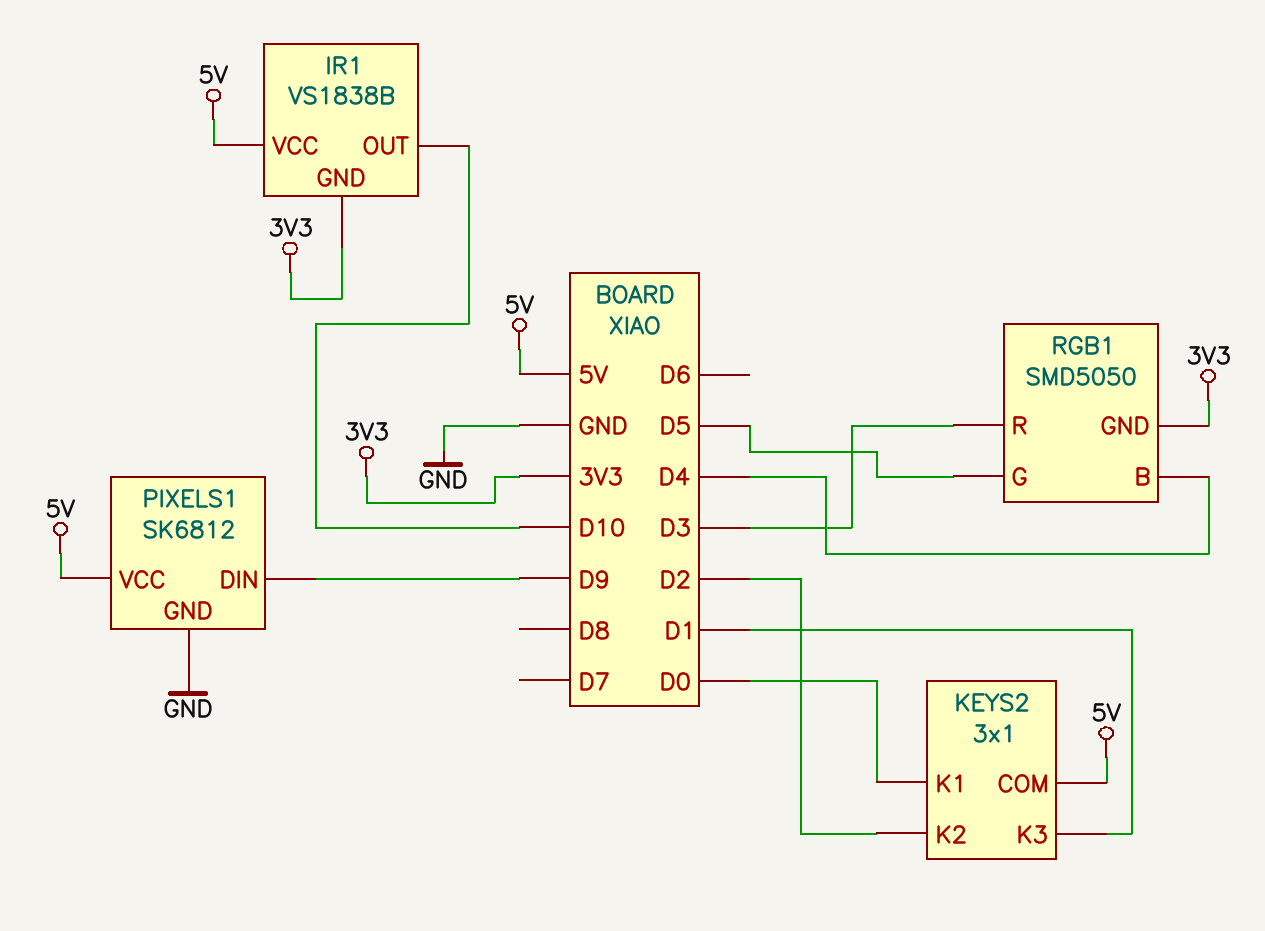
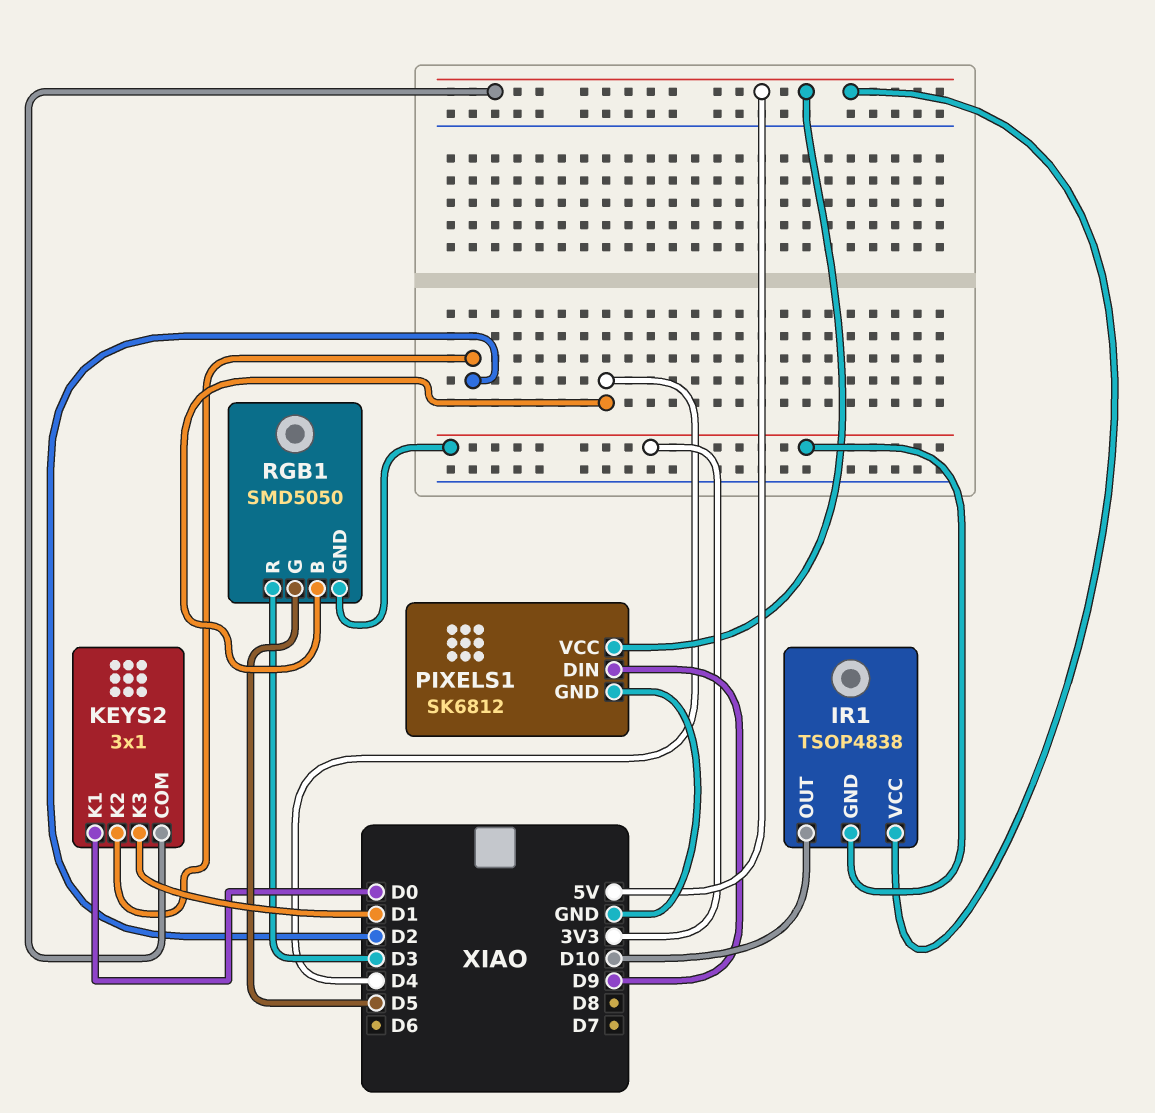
IR1: VS1838B -> TSOP4838

